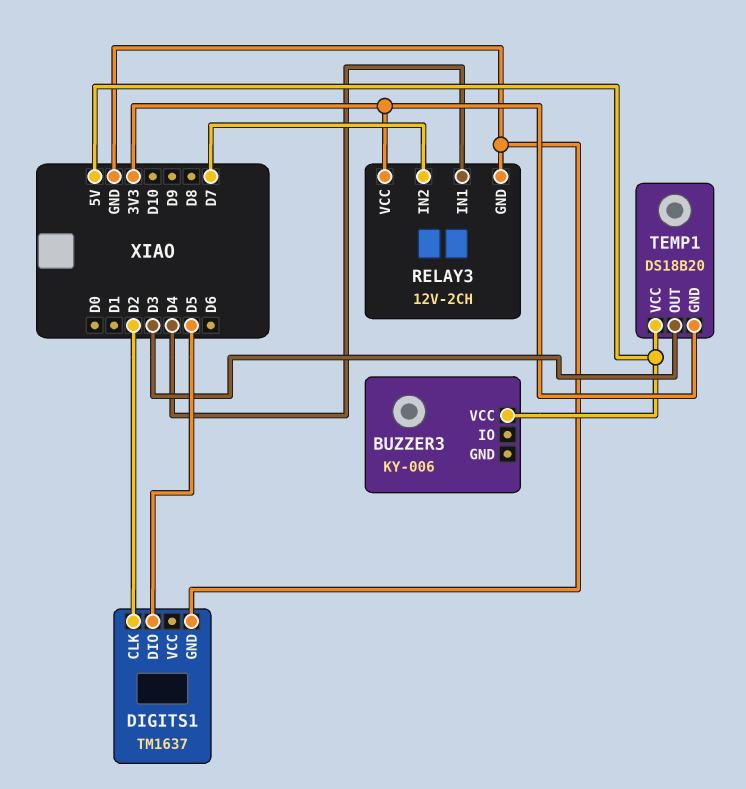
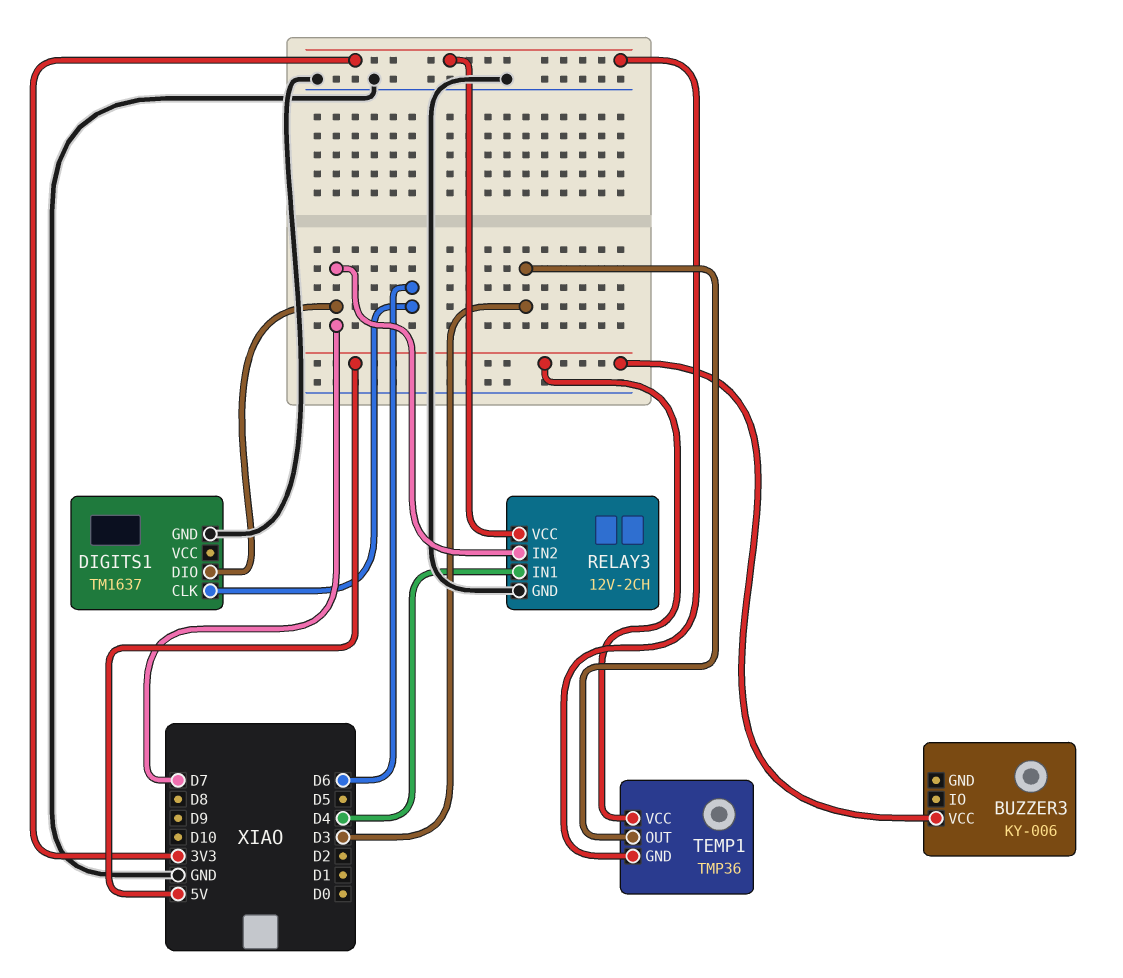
DIGITS1 pin CLK: D2 -> D6
DIGITS1 pin DIO: D5 -> D7
TEMP1: DS18B20 -> TMP36

